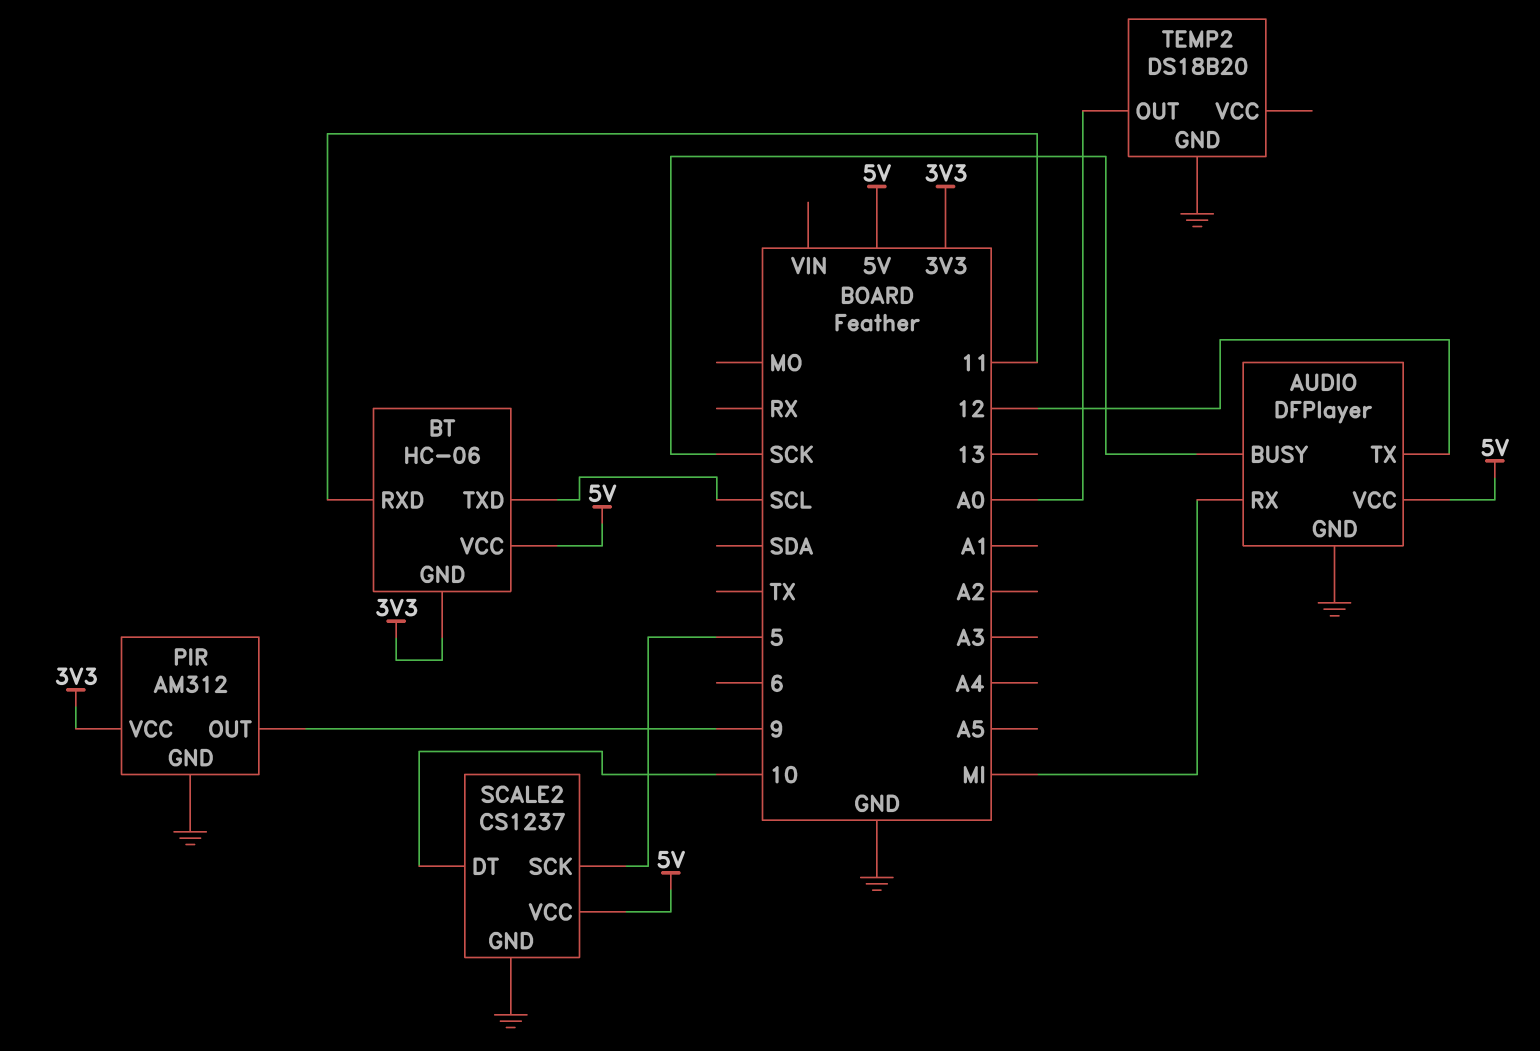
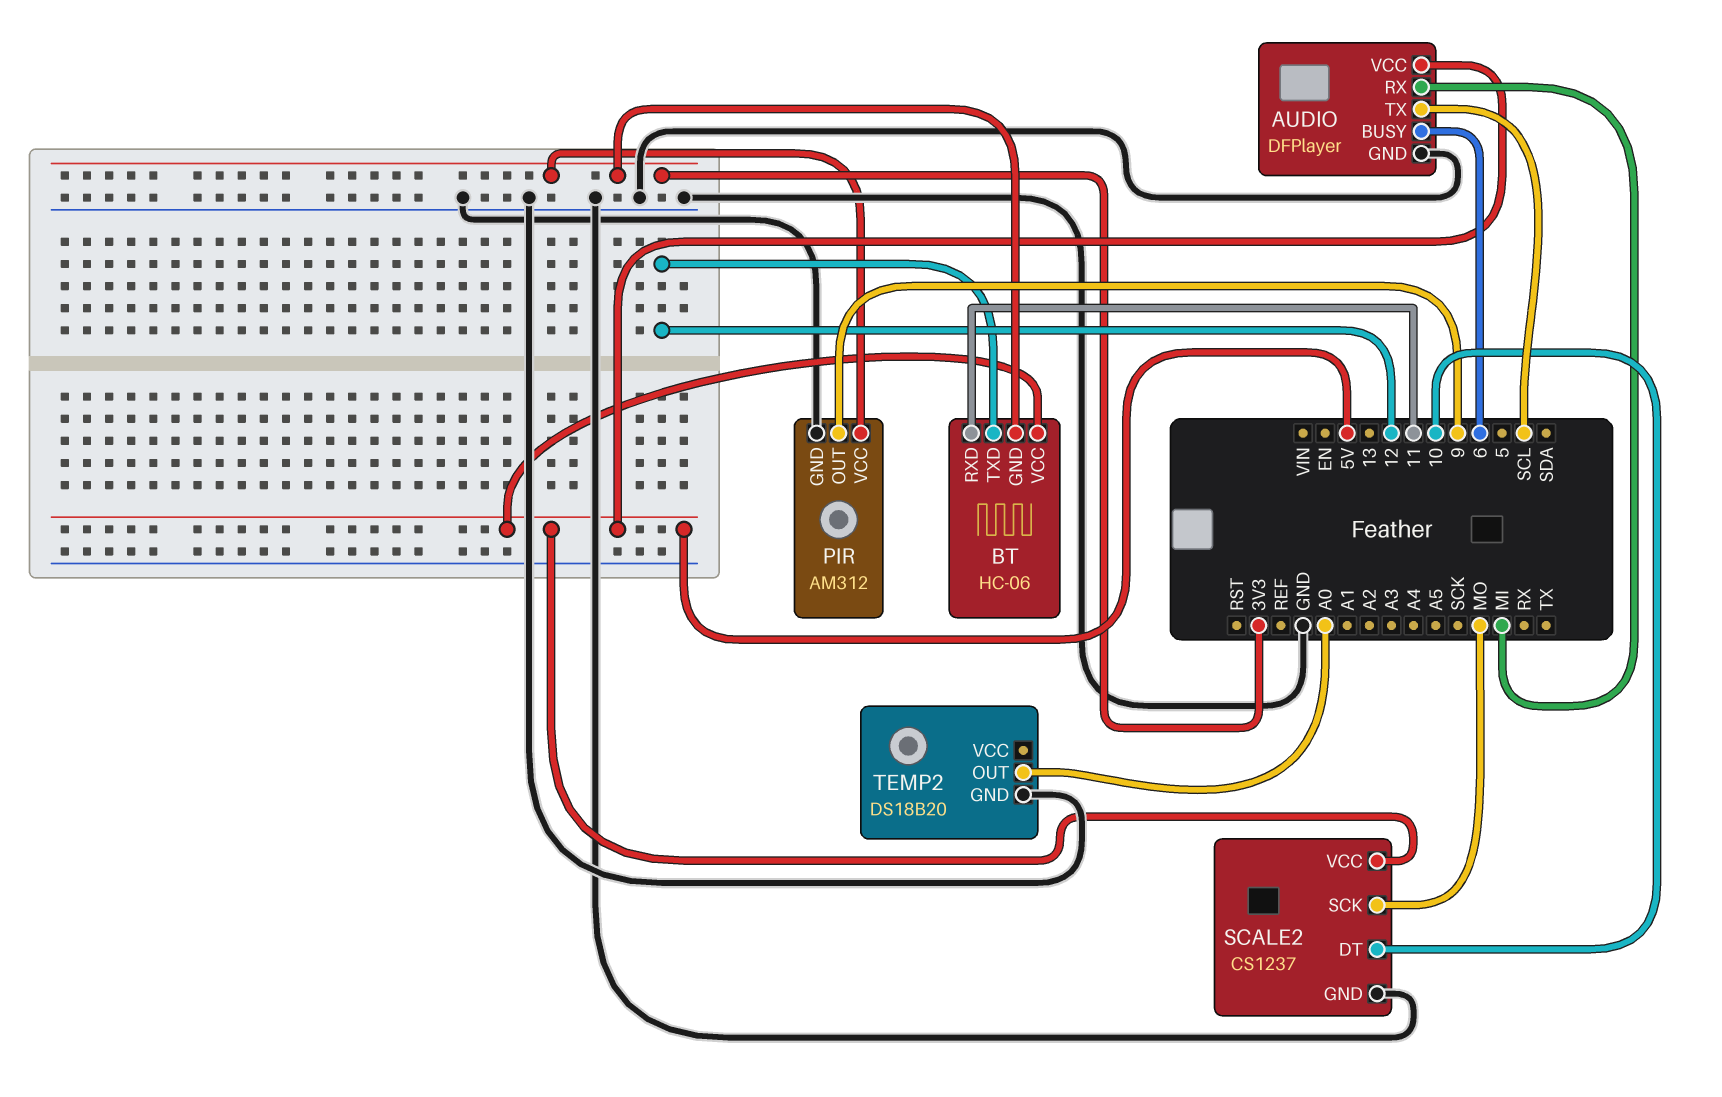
AUDIO pin BUSY: SCK -> 6
AUDIO pin TX: 12 -> SCL
BT pin TXD: SCL -> 12
SCALE2 pin SCK: 5 -> MO

